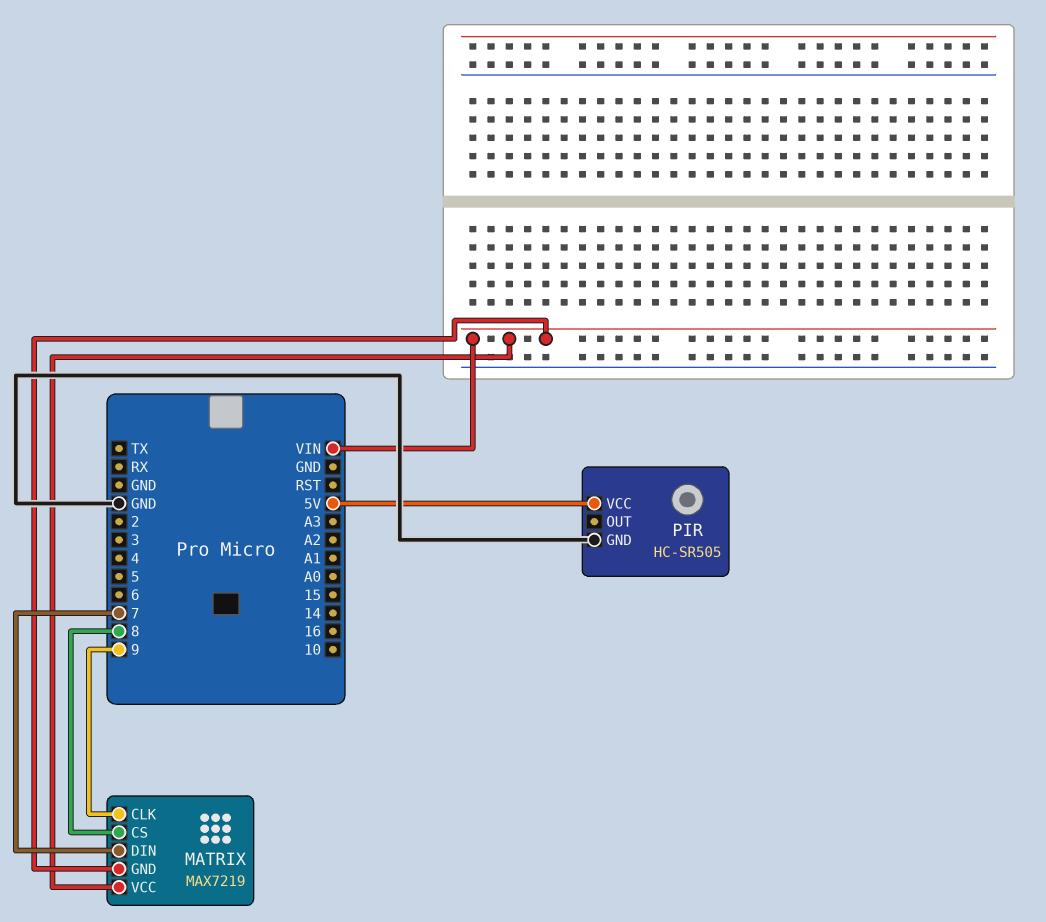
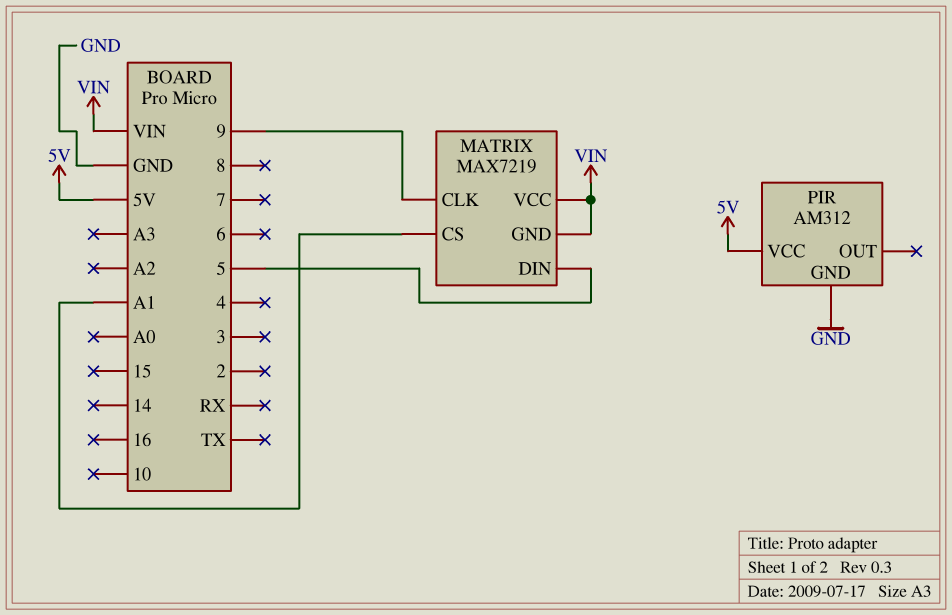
MATRIX pin CS: 8 -> A1
MATRIX pin DIN: 7 -> 5
PIR: HC-SR505 -> AM312

